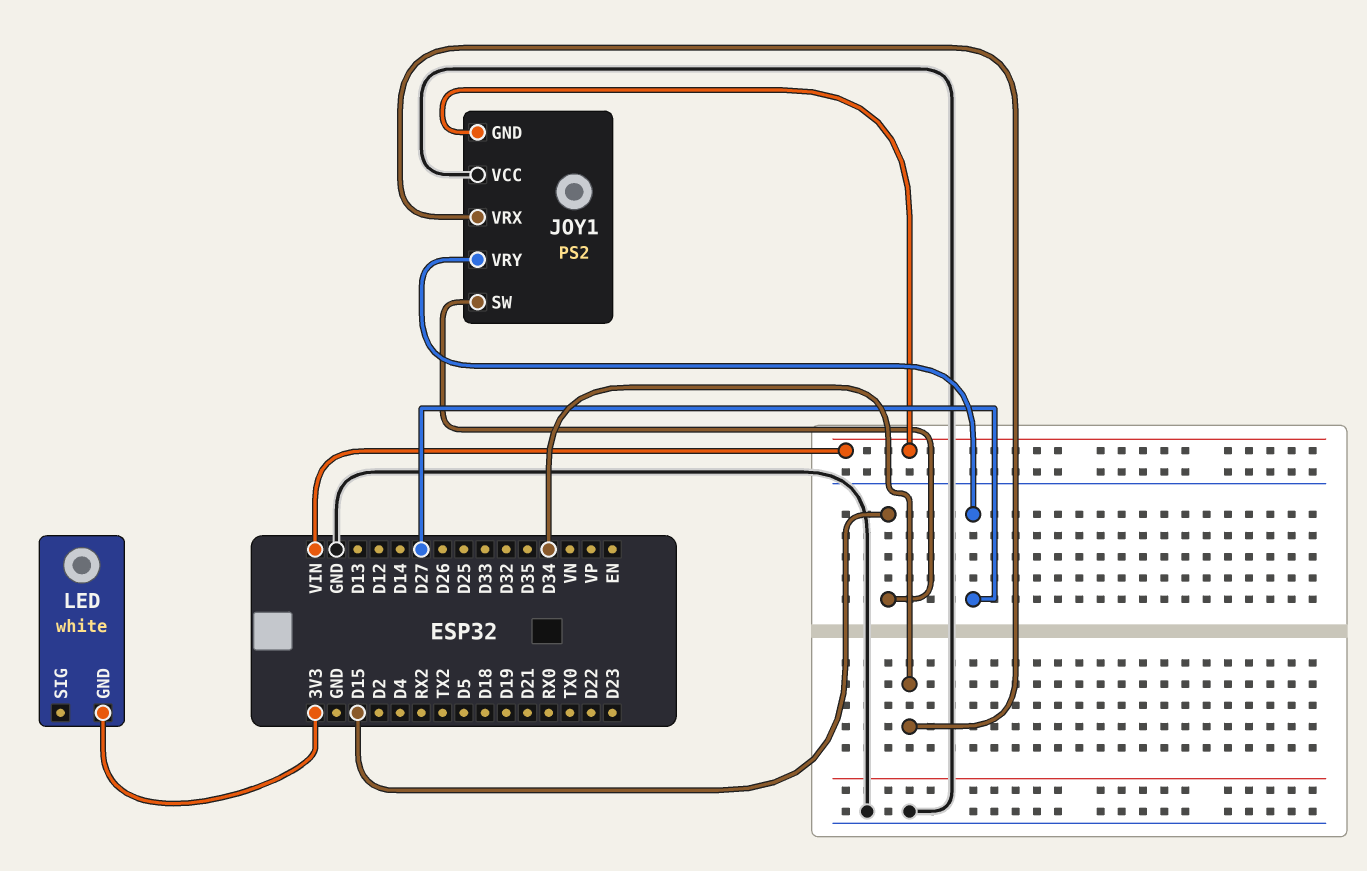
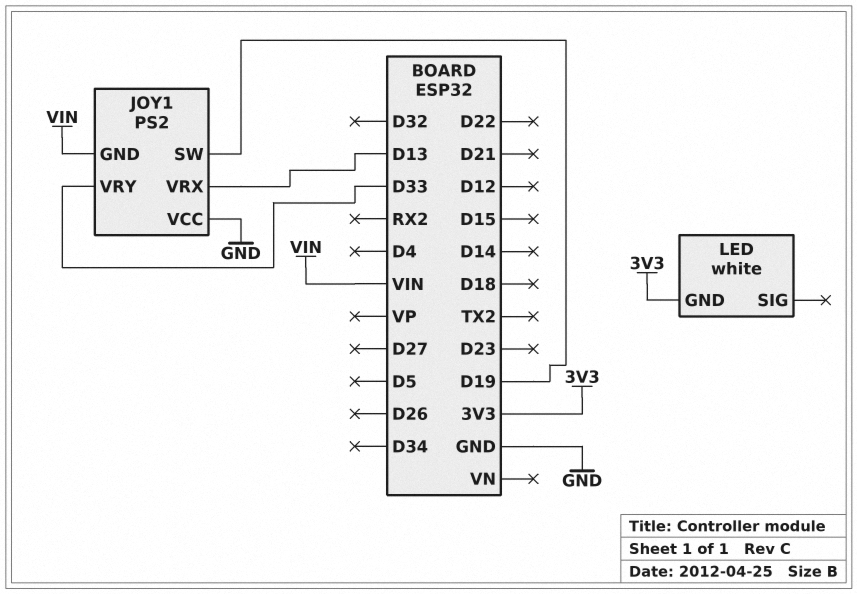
JOY1 pin SW: D15 -> D19
JOY1 pin VRX: D34 -> D13
JOY1 pin VRY: D27 -> D33

